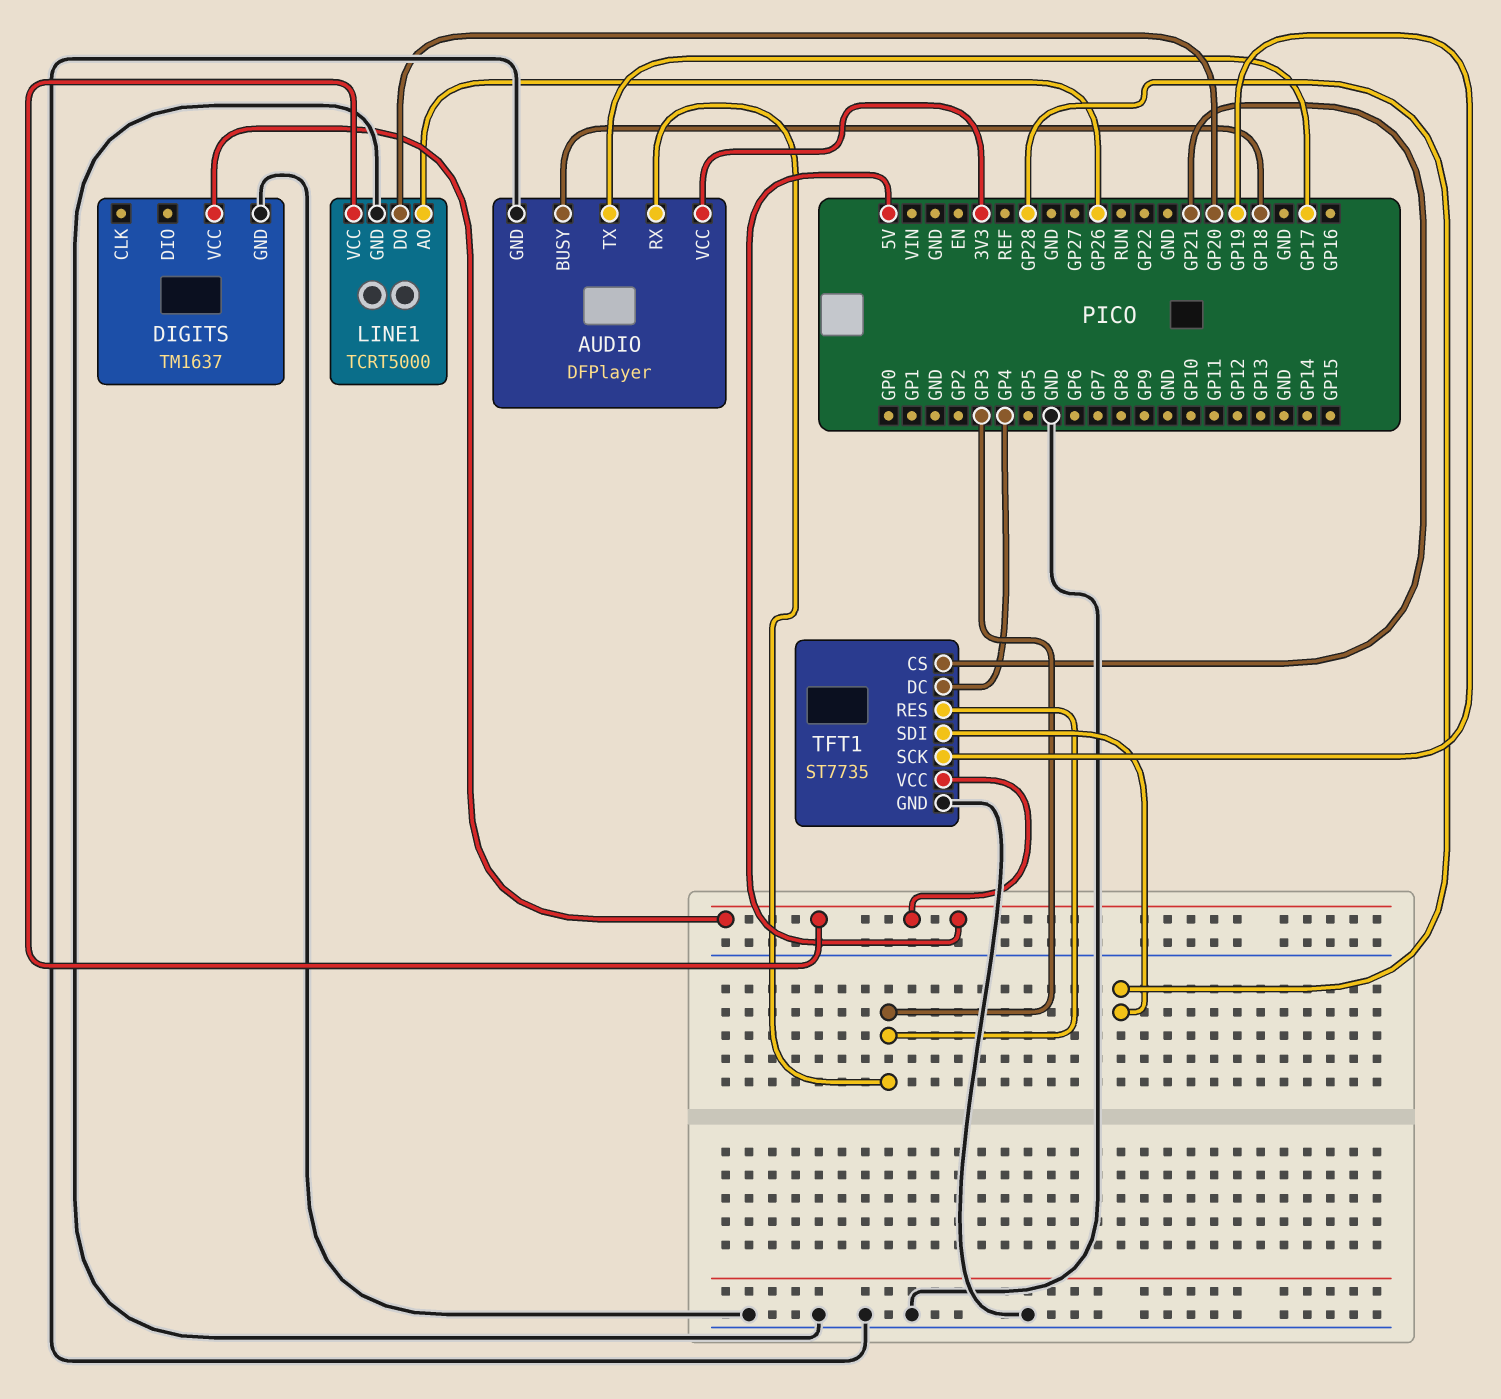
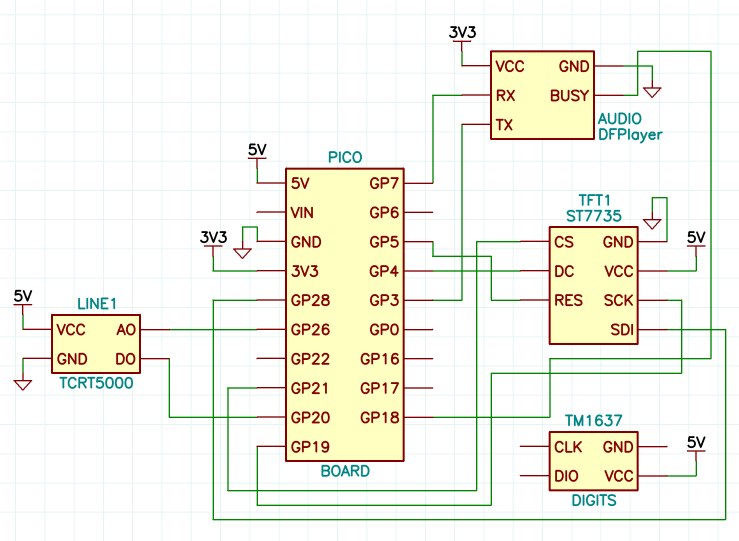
AUDIO pin RX: GP3 -> GP7
AUDIO pin TX: GP17 -> GP3
DIGITS pin GND: GND -> none
TFT1 pin RES: GP3 -> GP5

